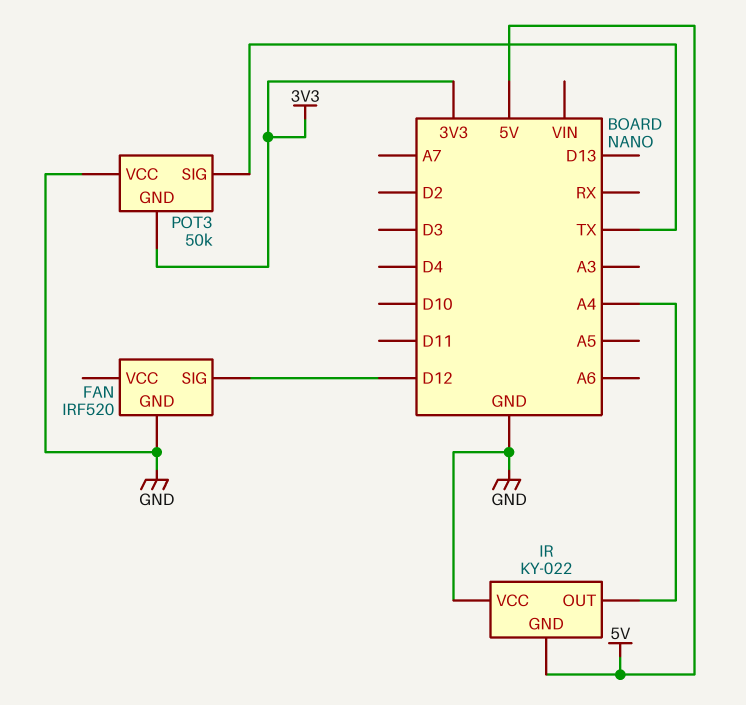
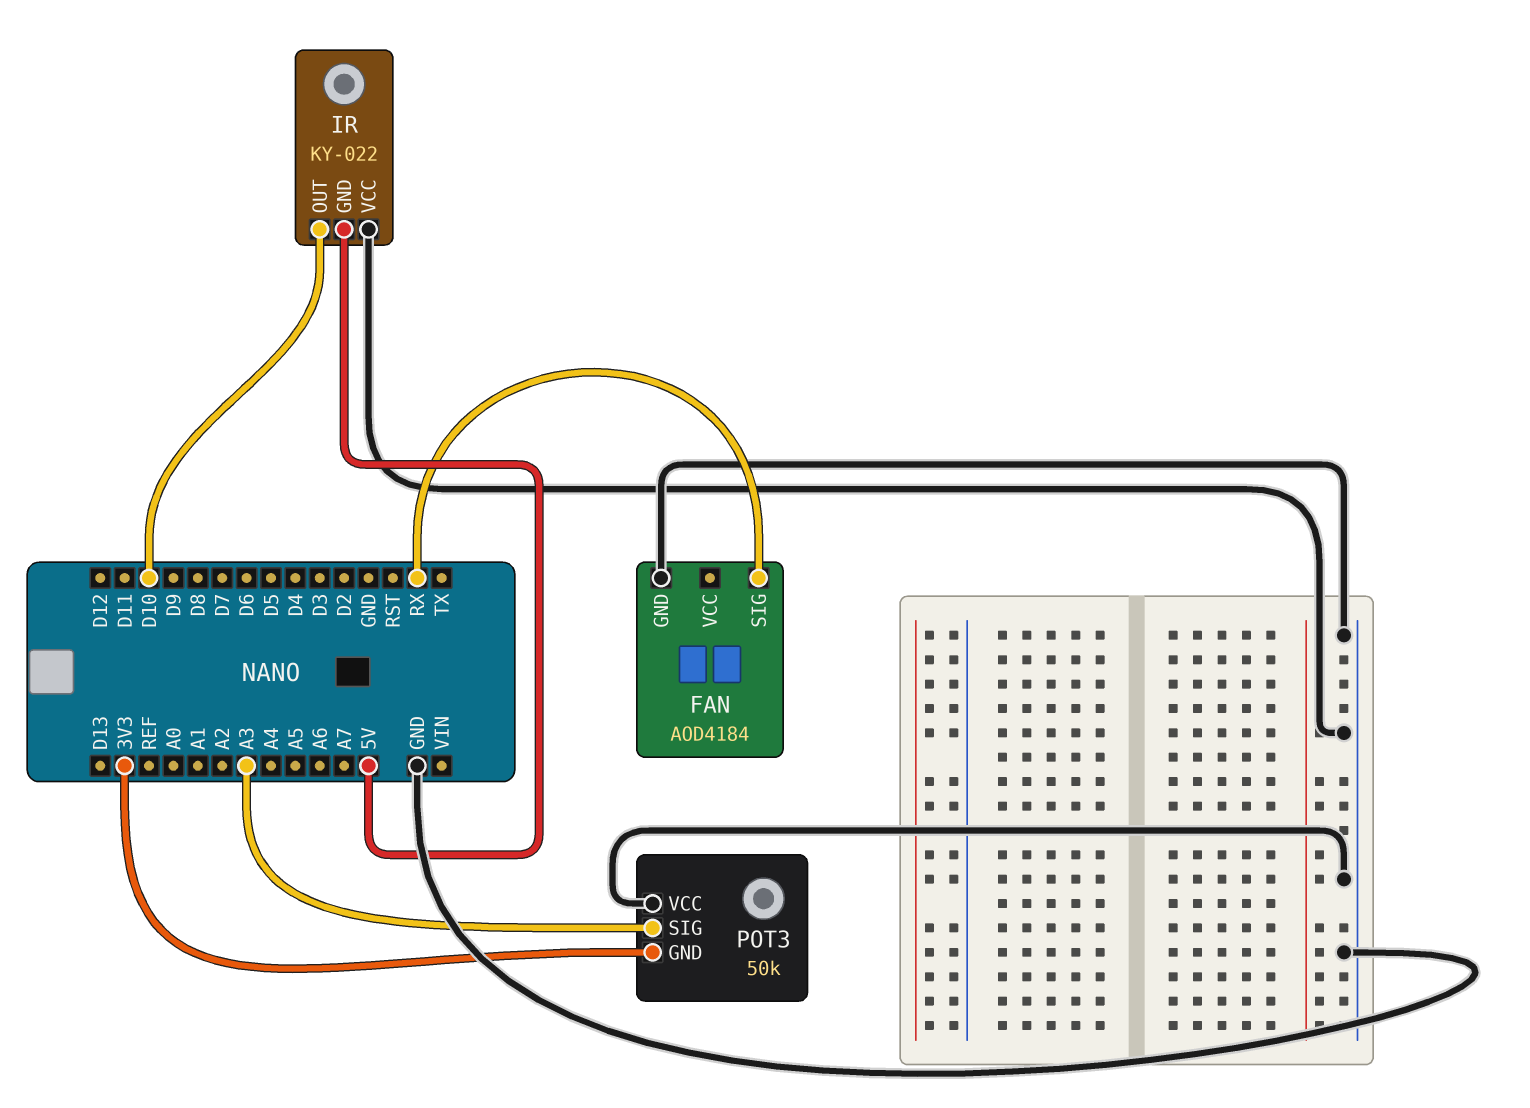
FAN: IRF520 -> AOD4184
FAN pin SIG: D12 -> RX
IR pin OUT: A4 -> D10
POT3 pin SIG: TX -> A3

